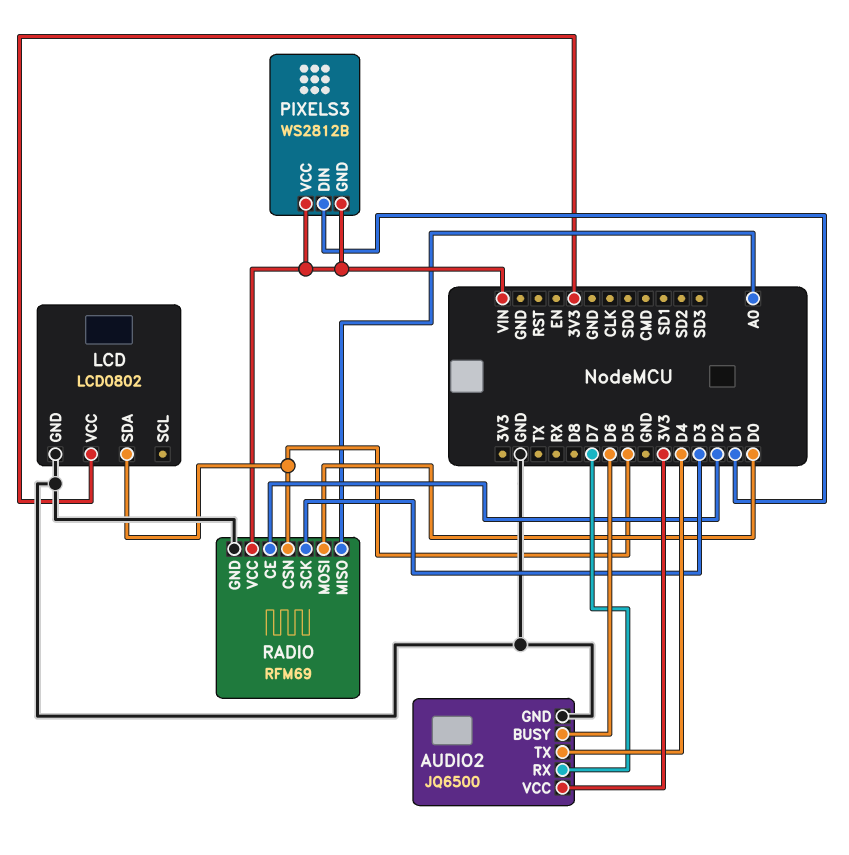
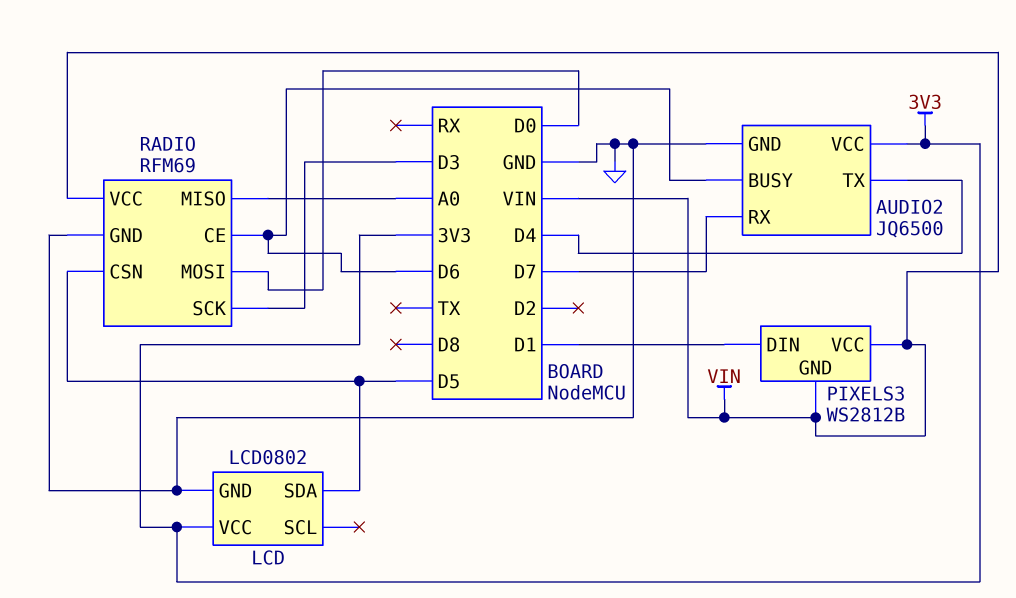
RADIO pin CE: D2 -> D6

